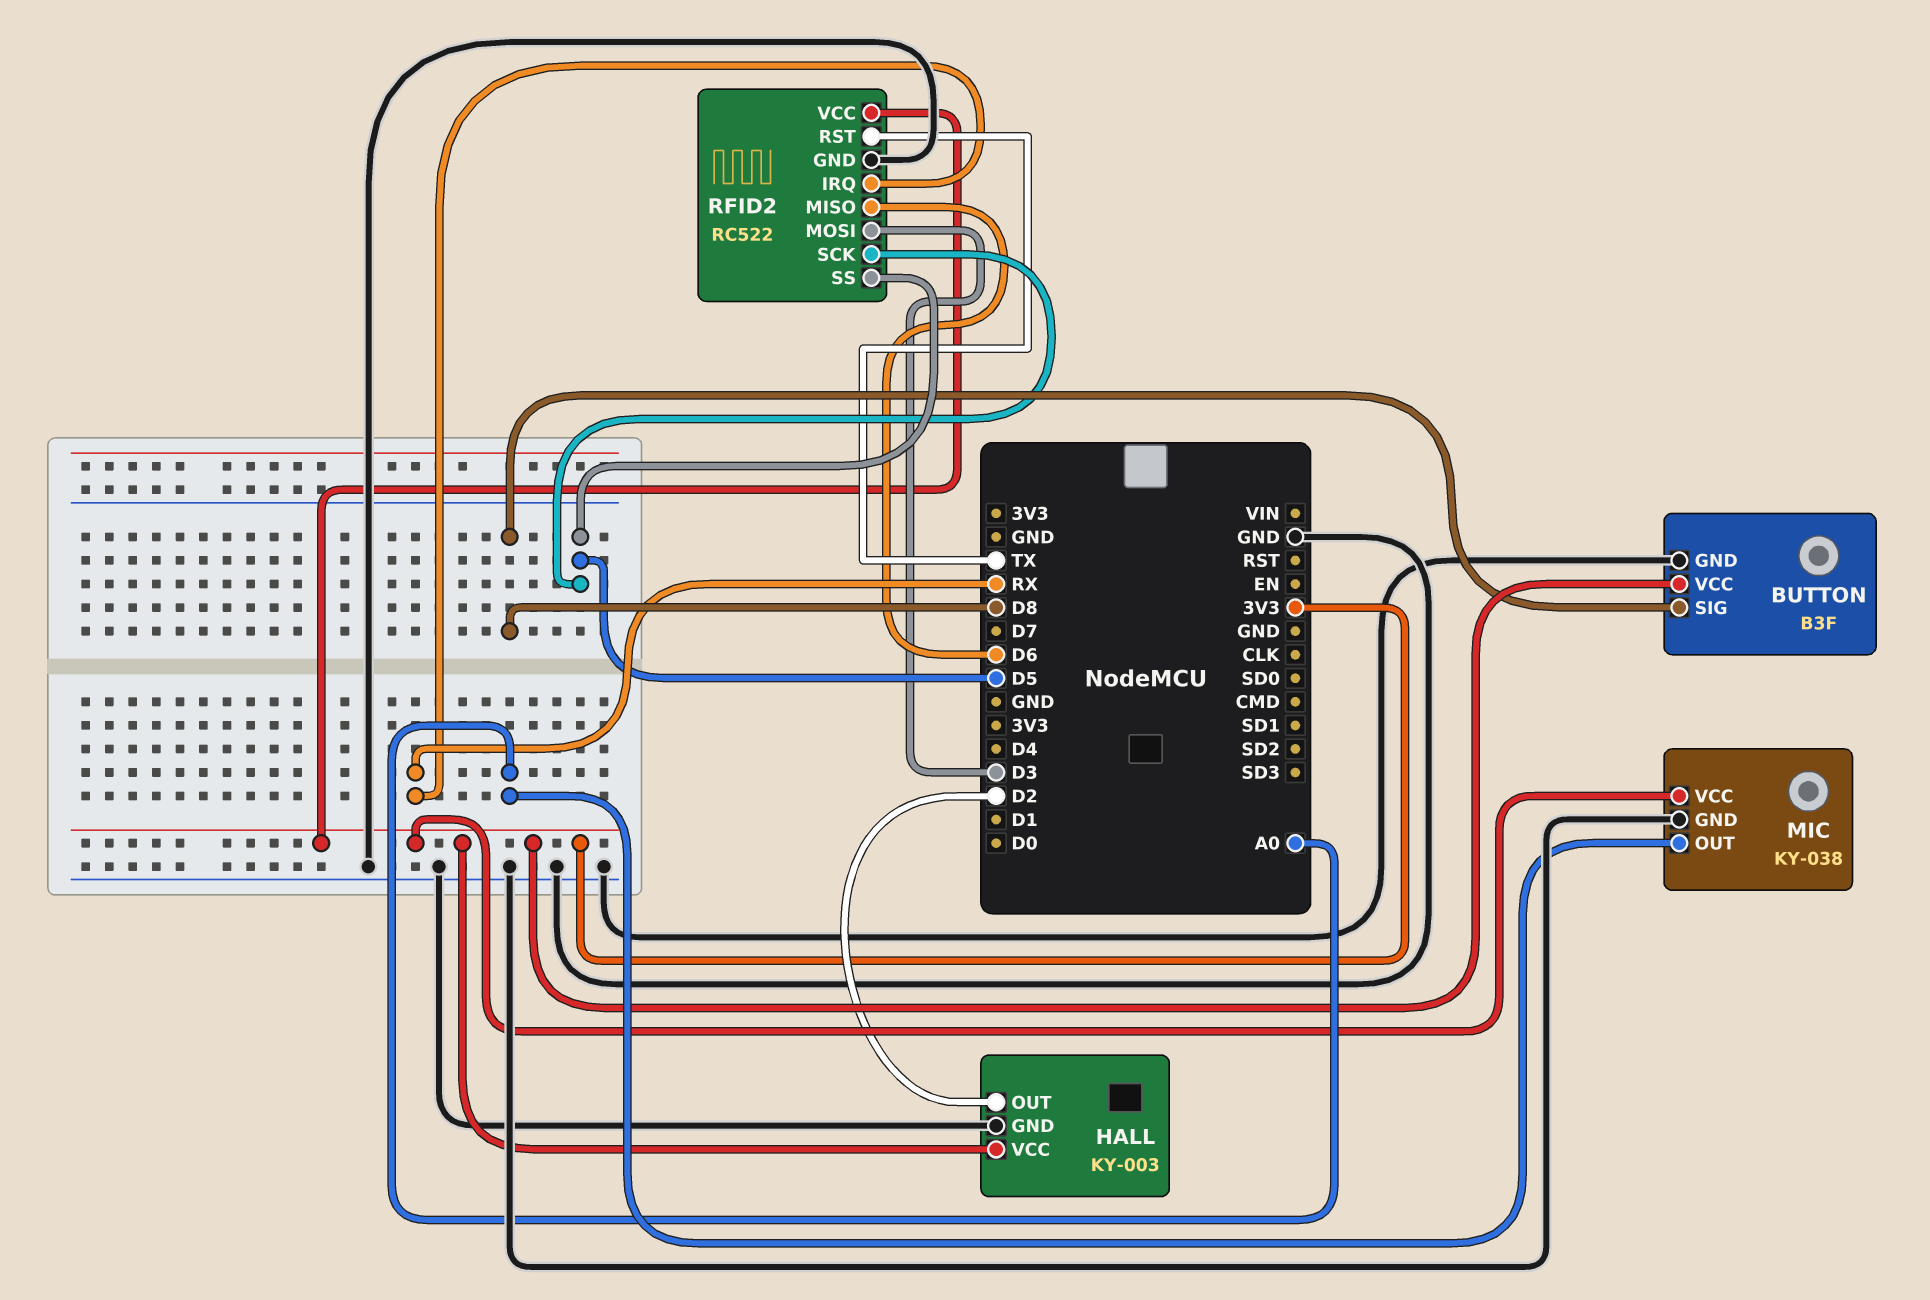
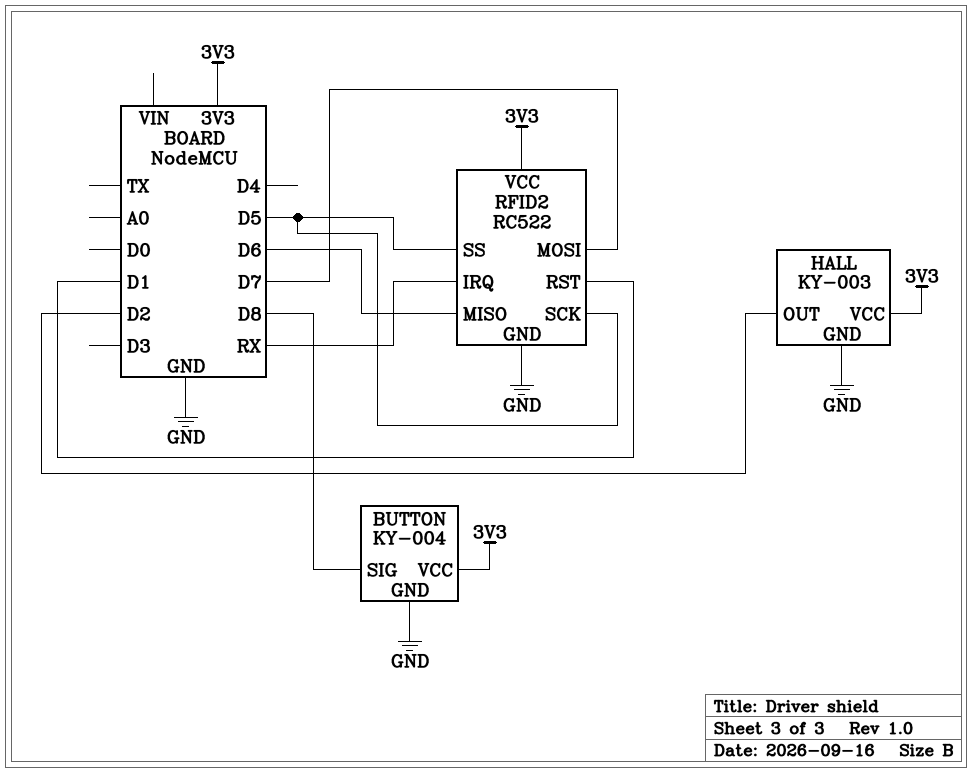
BUTTON: B3F -> KY-004
MIC: KY-038 -> none
MIC pin GND: GND -> none
MIC pin OUT: A0 -> none
MIC pin VCC: 3V3 -> none
RFID2 pin MOSI: D3 -> D7
RFID2 pin RST: TX -> D1

